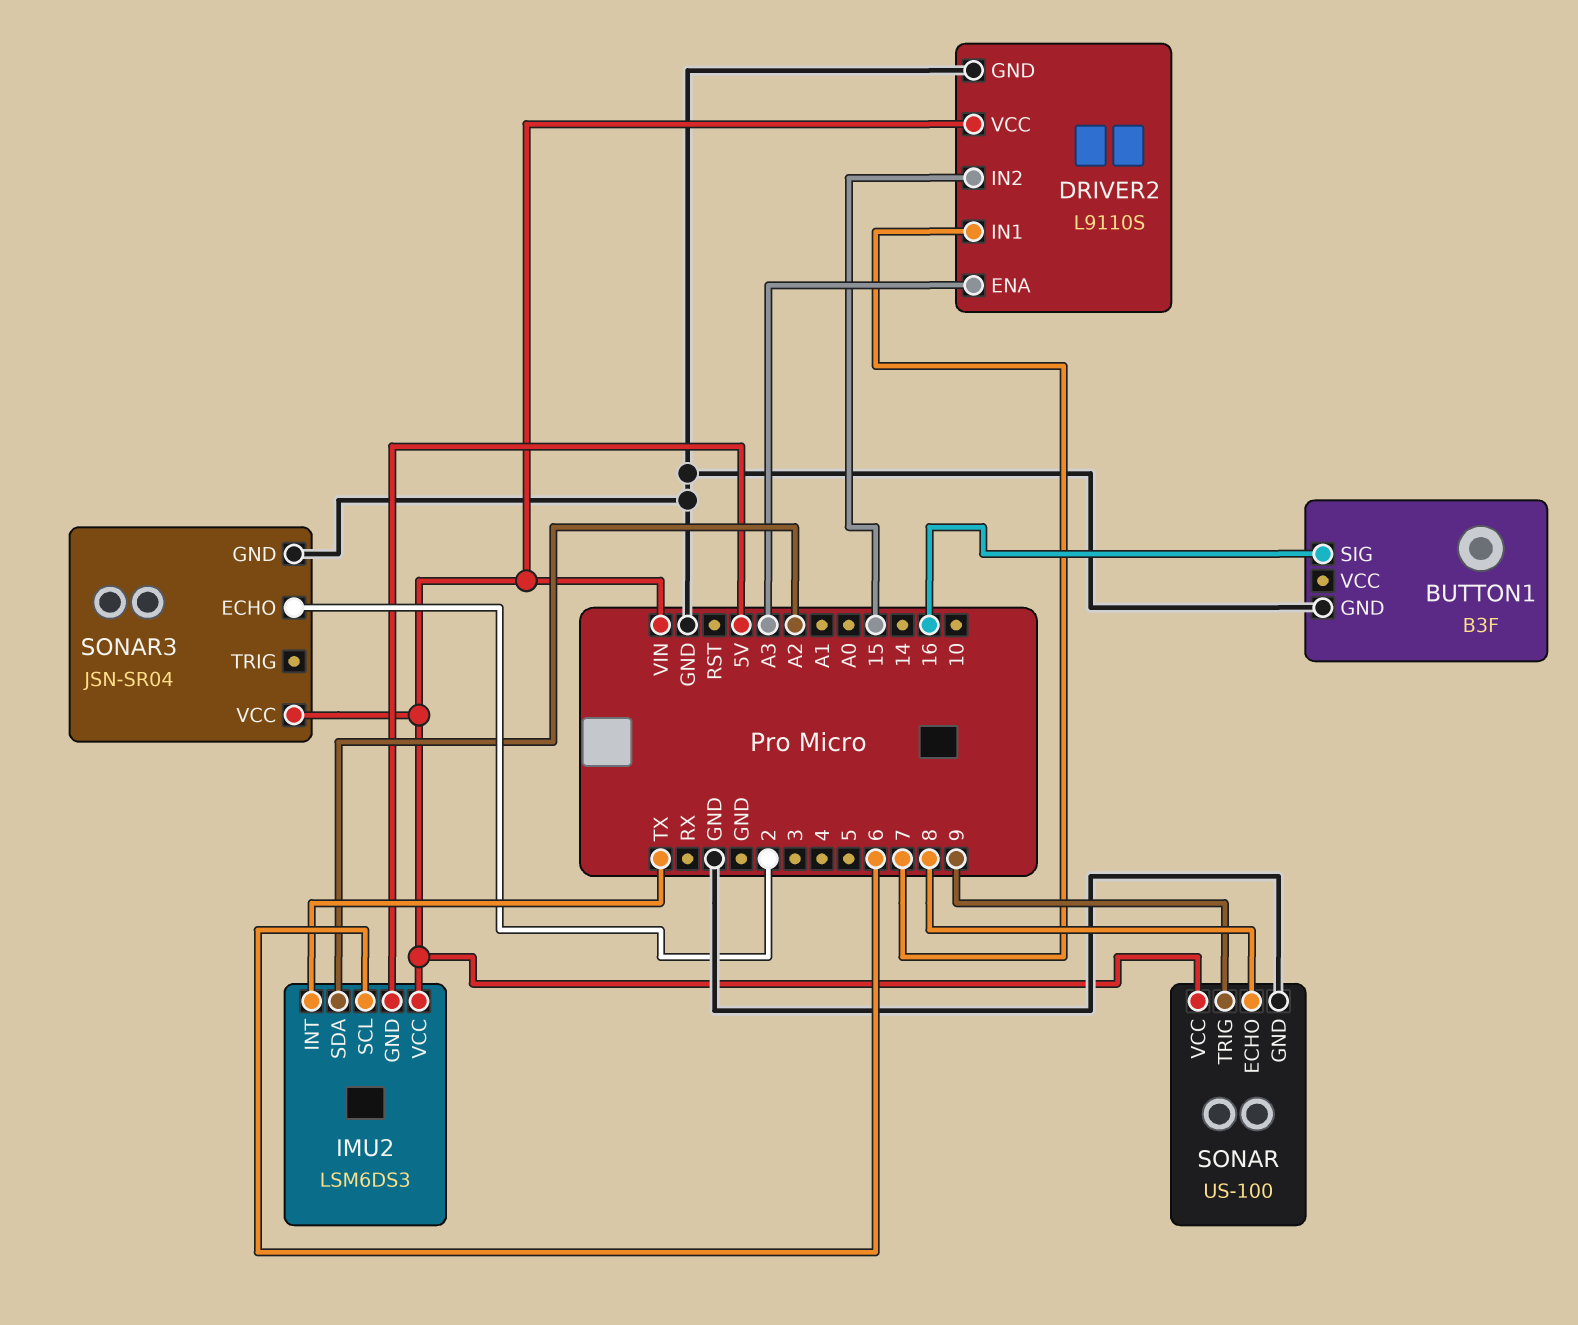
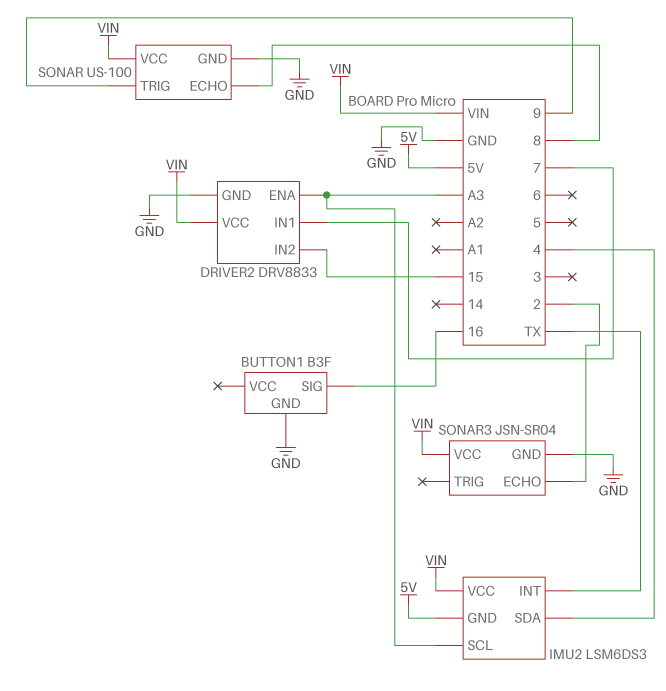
DRIVER2: L9110S -> DRV8833
IMU2 pin SCL: 6 -> A3
IMU2 pin SDA: A2 -> 4

